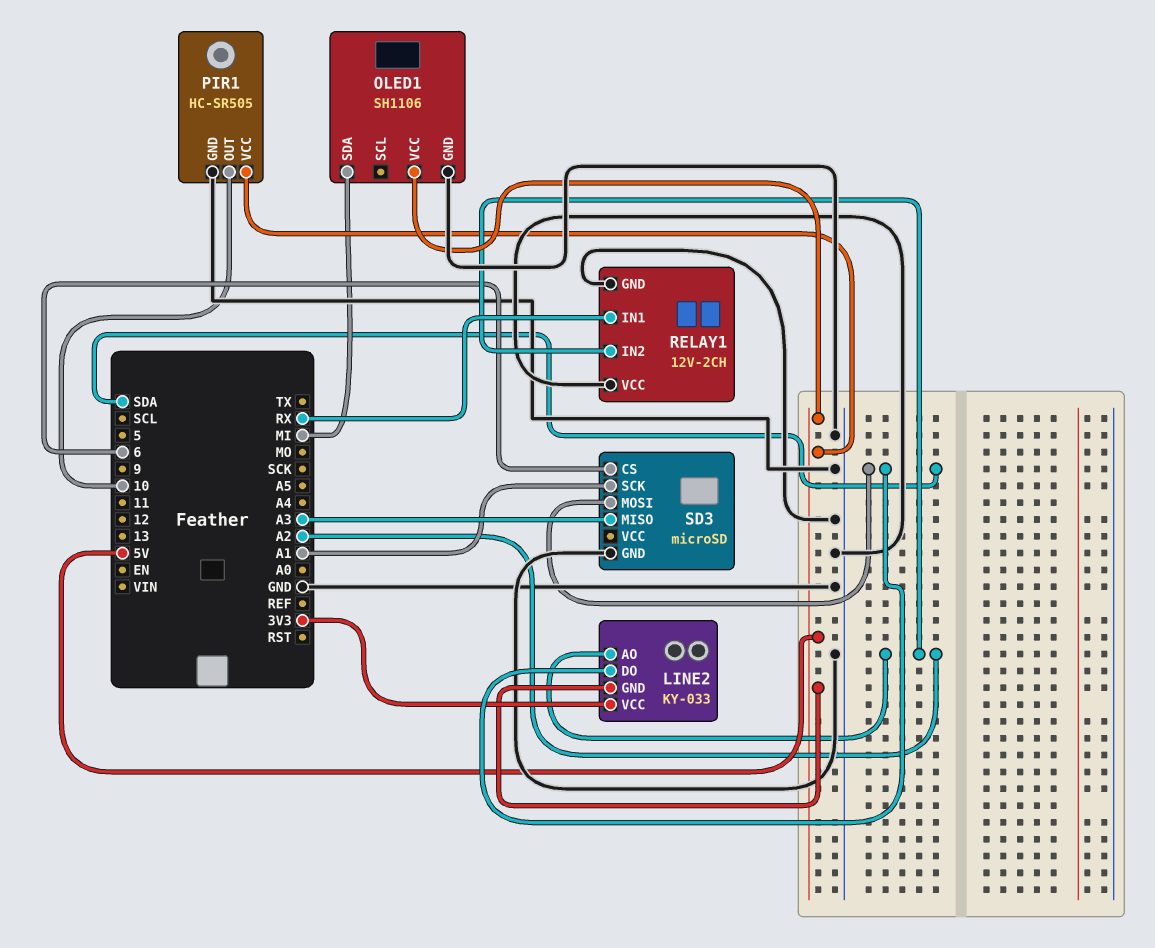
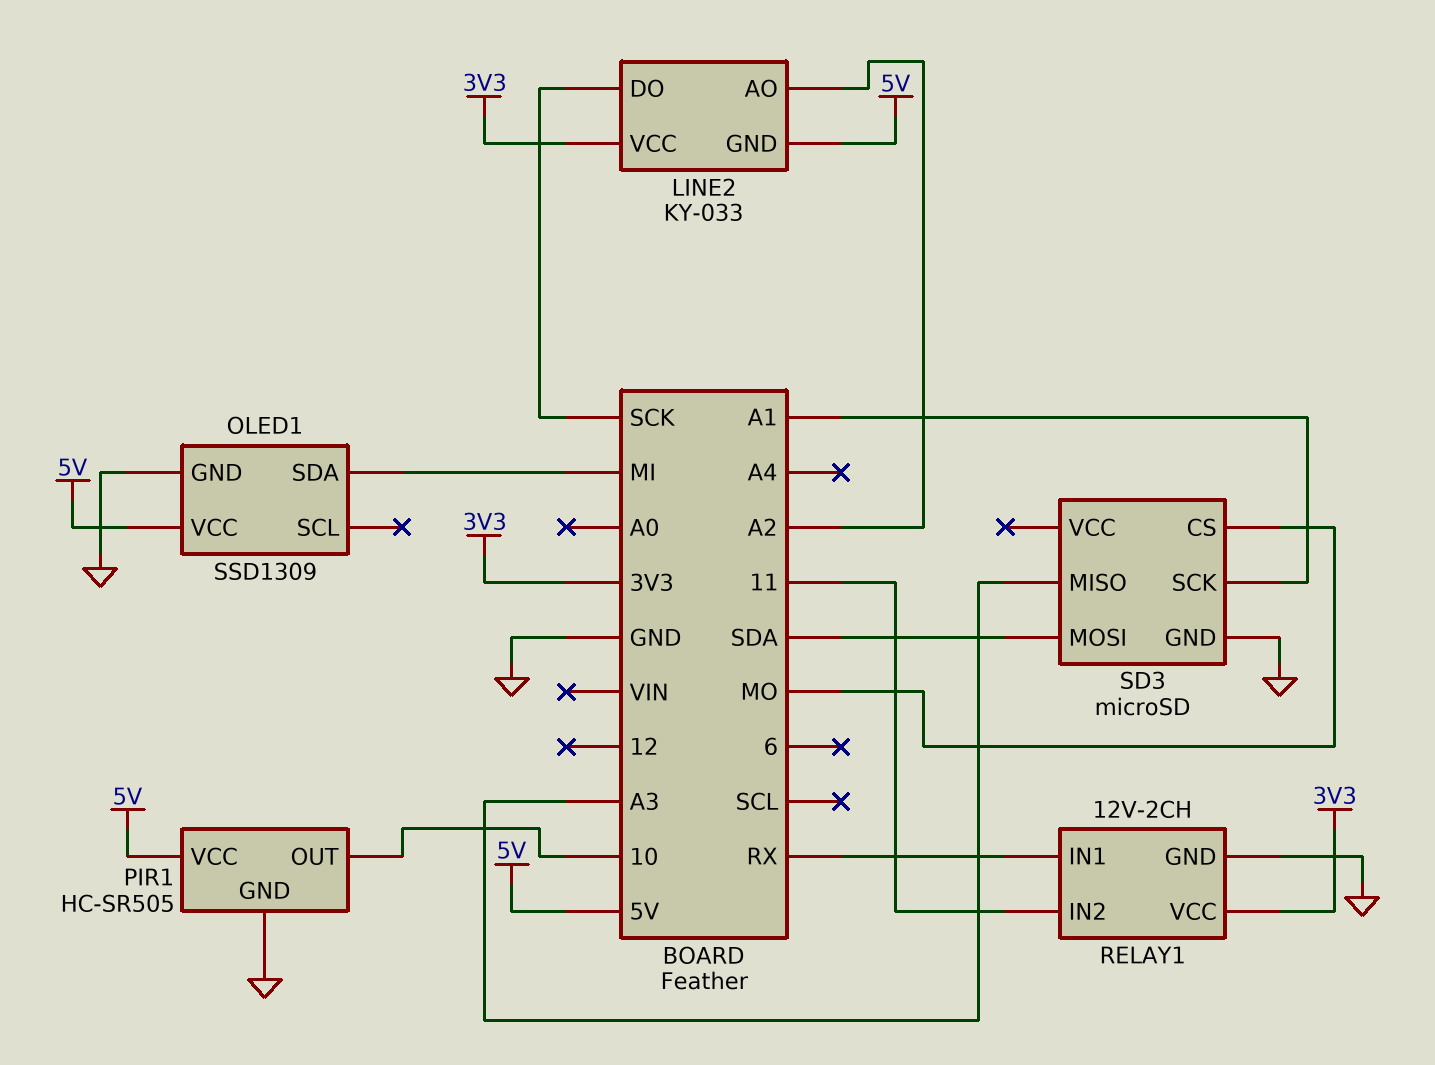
LINE2 pin DO: SDA -> SCK
OLED1: SH1106 -> SSD1309
RELAY1 pin IN2: A2 -> 11
RELAY1 pin VCC: GND -> 3V3
SD3 pin CS: 6 -> MO

